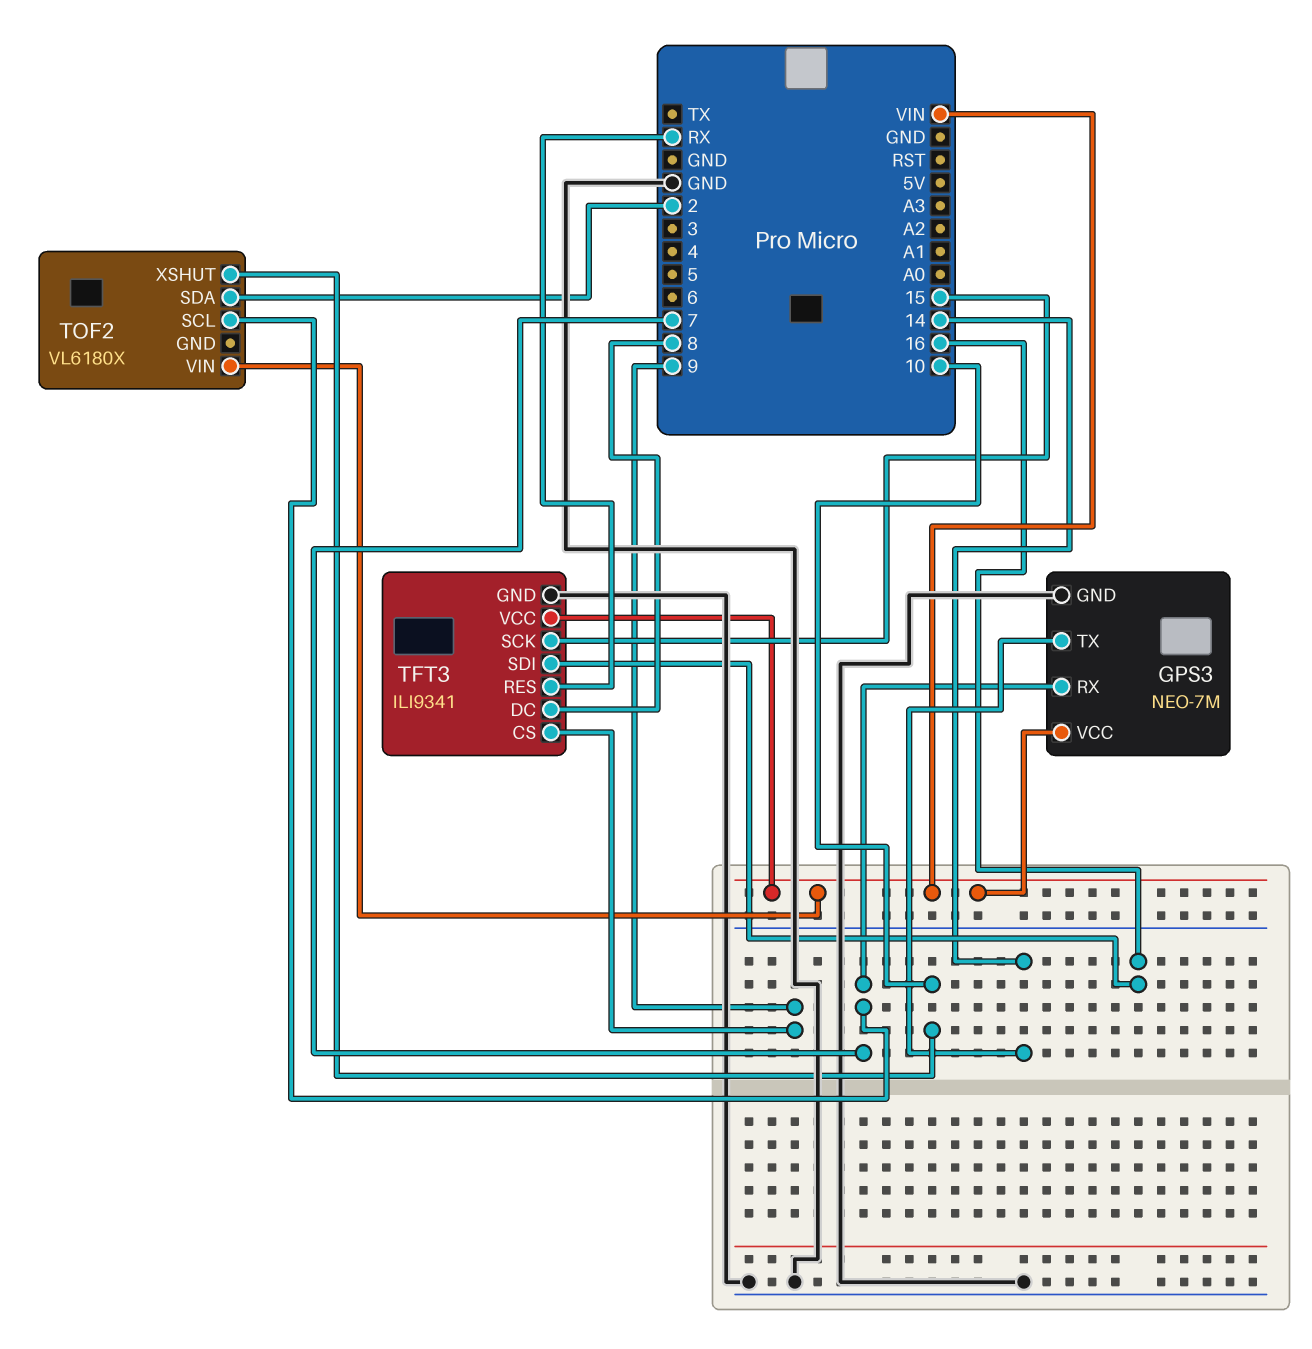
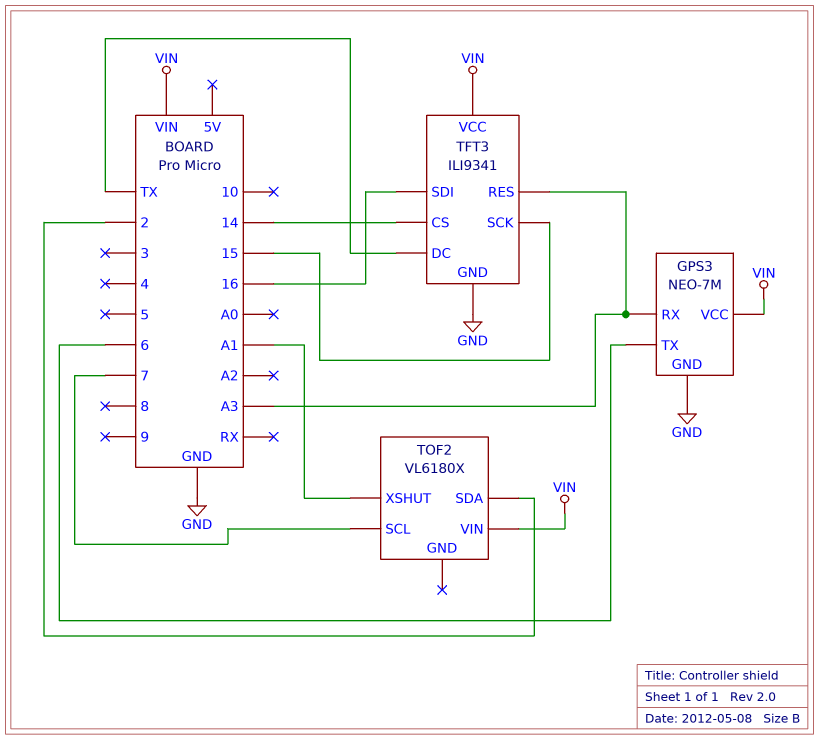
GPS3 pin RX: 7 -> A3
GPS3 pin TX: 14 -> 6
TFT3 pin CS: 9 -> 14
TFT3 pin DC: 8 -> TX
TFT3 pin RES: RX -> A3
TOF2 pin XSHUT: 10 -> A1

